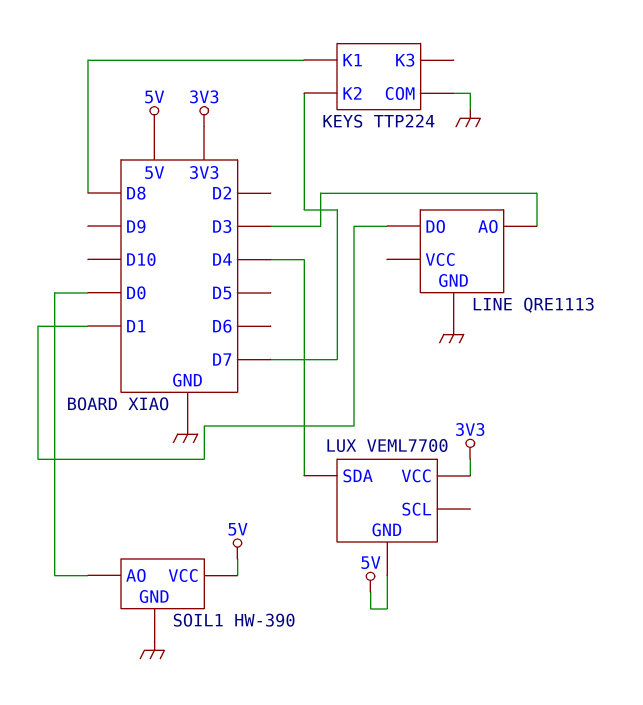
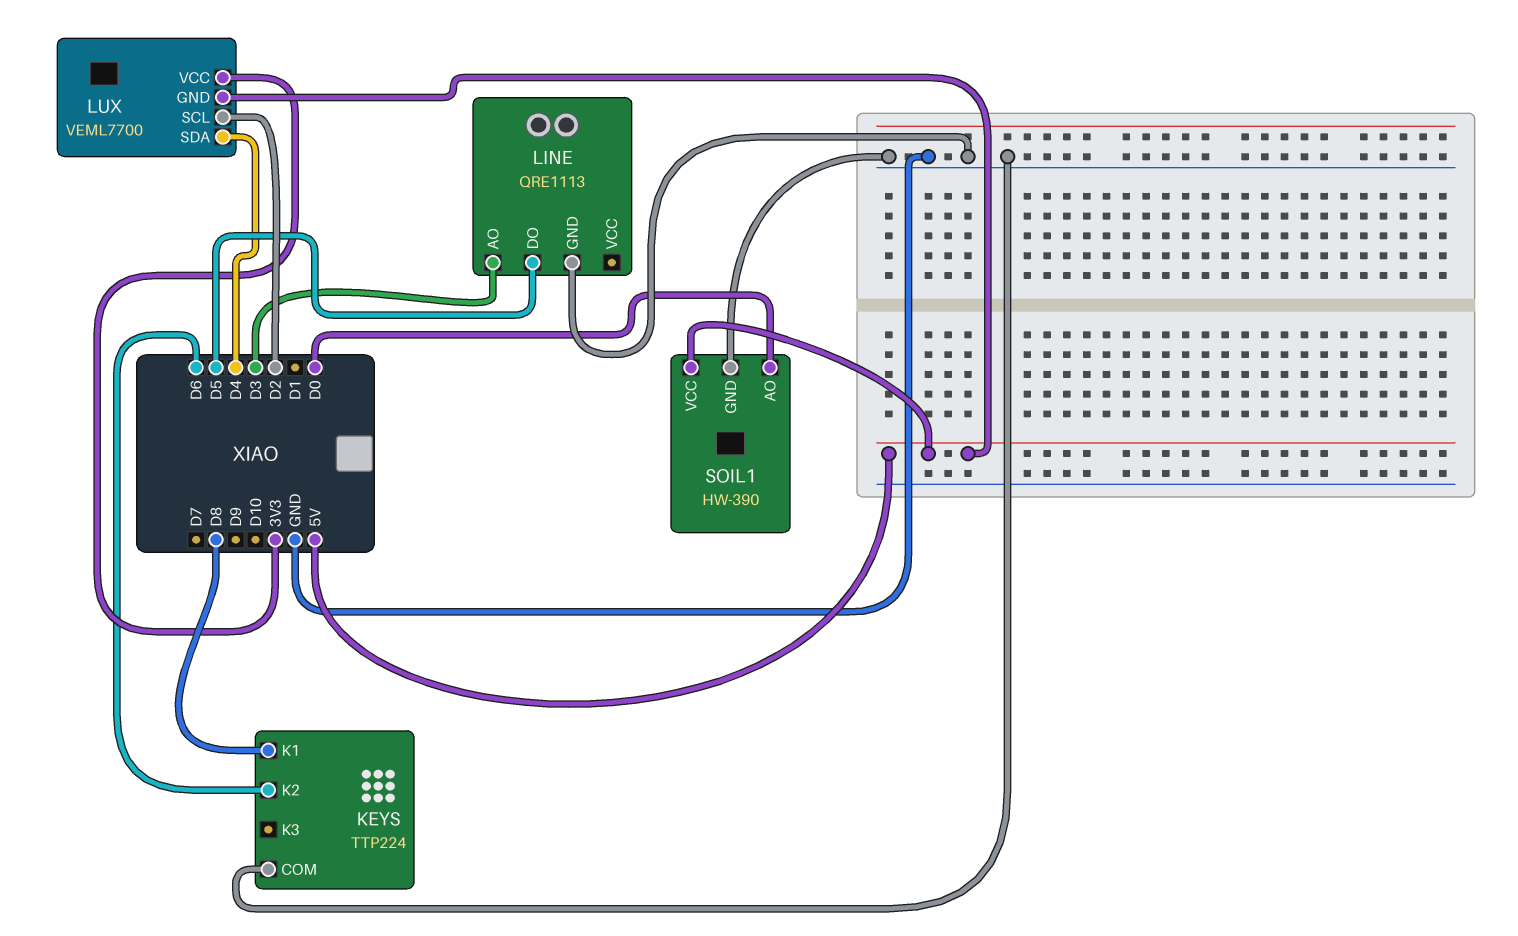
KEYS pin K2: D7 -> D6
LINE pin DO: D1 -> D5
LUX pin SCL: none -> D2

